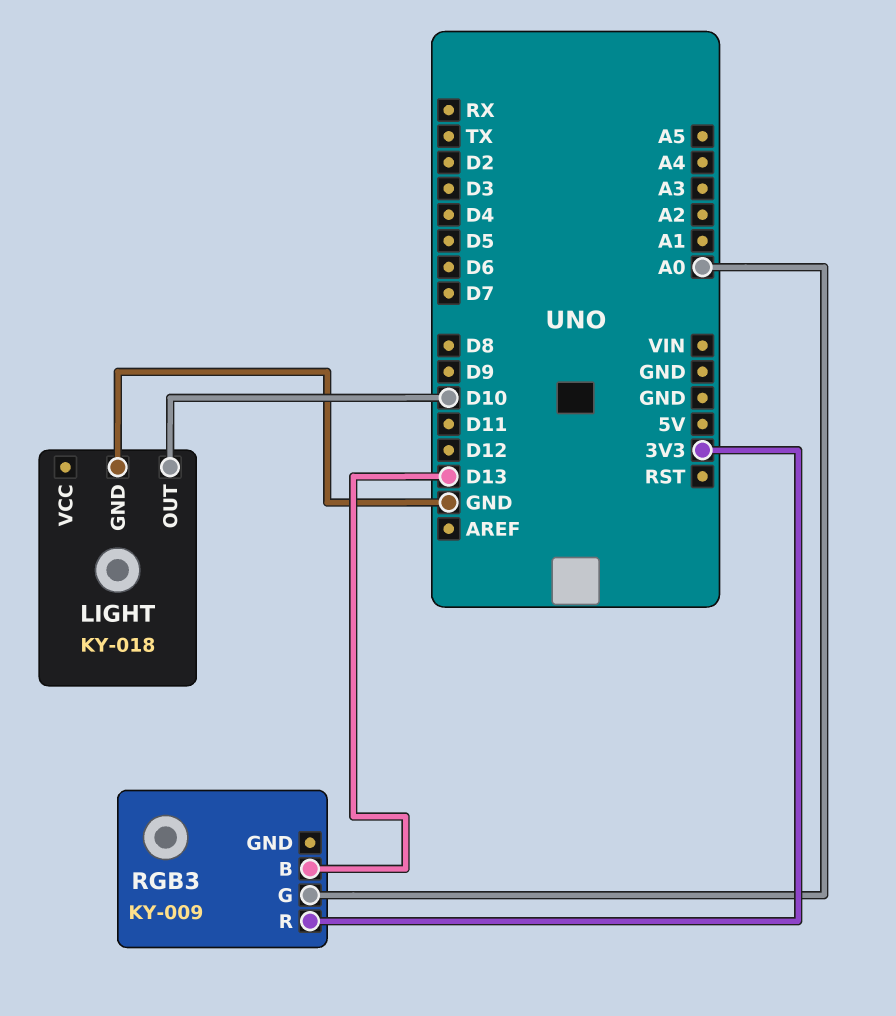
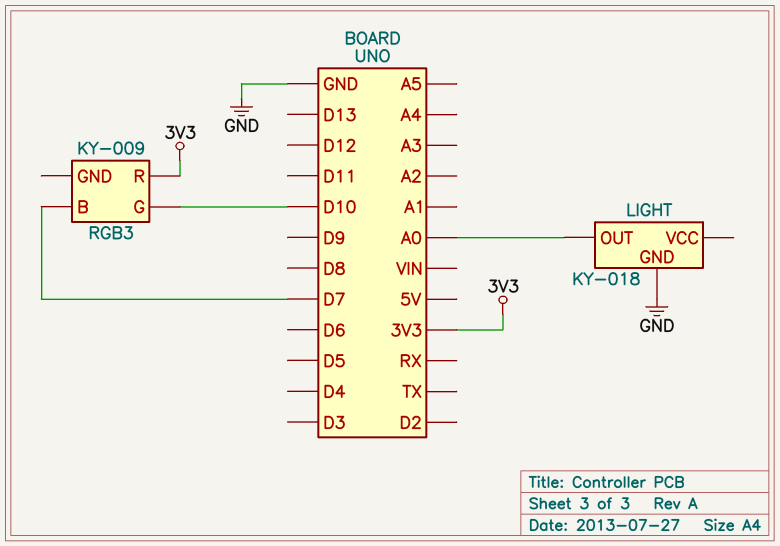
LIGHT pin OUT: D10 -> A0
RGB3 pin B: D13 -> D7
RGB3 pin G: A0 -> D10

